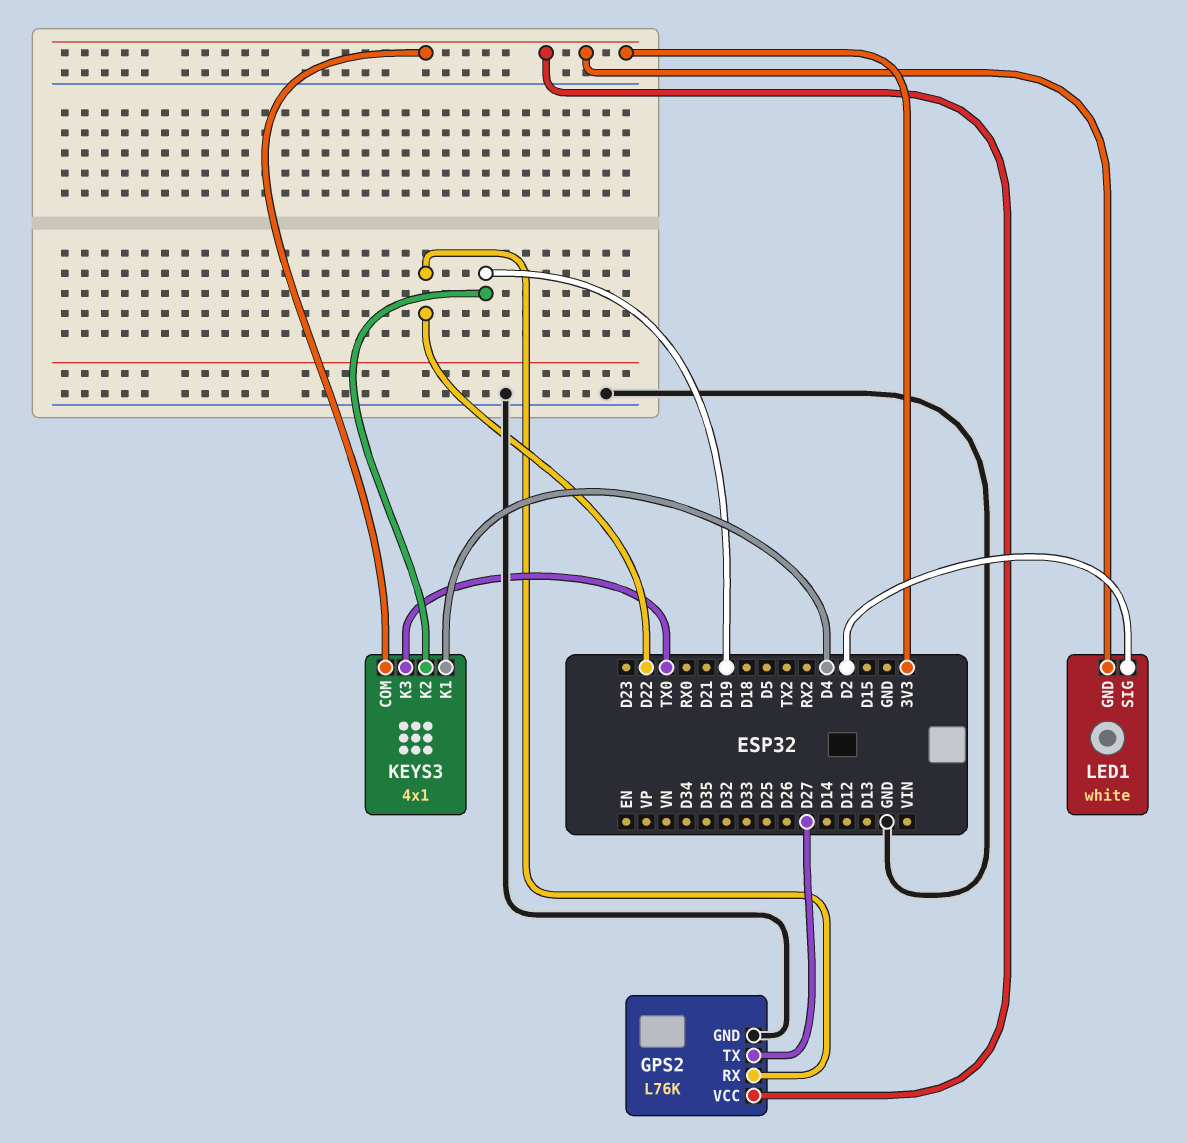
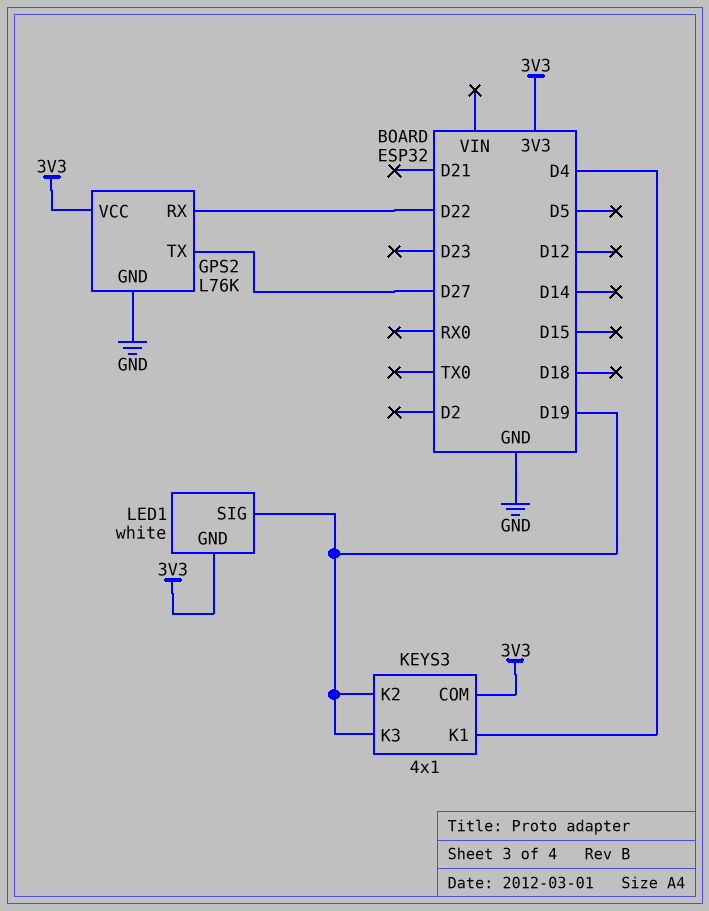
KEYS3 pin K3: TX0 -> D19
LED1 pin SIG: D2 -> D19

